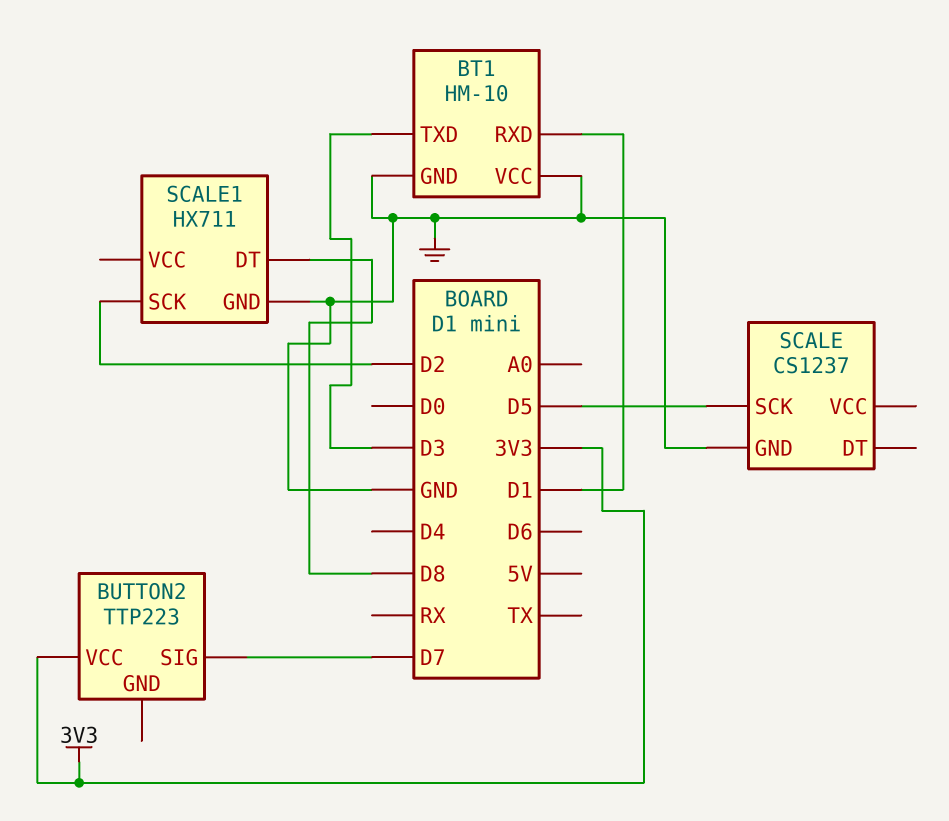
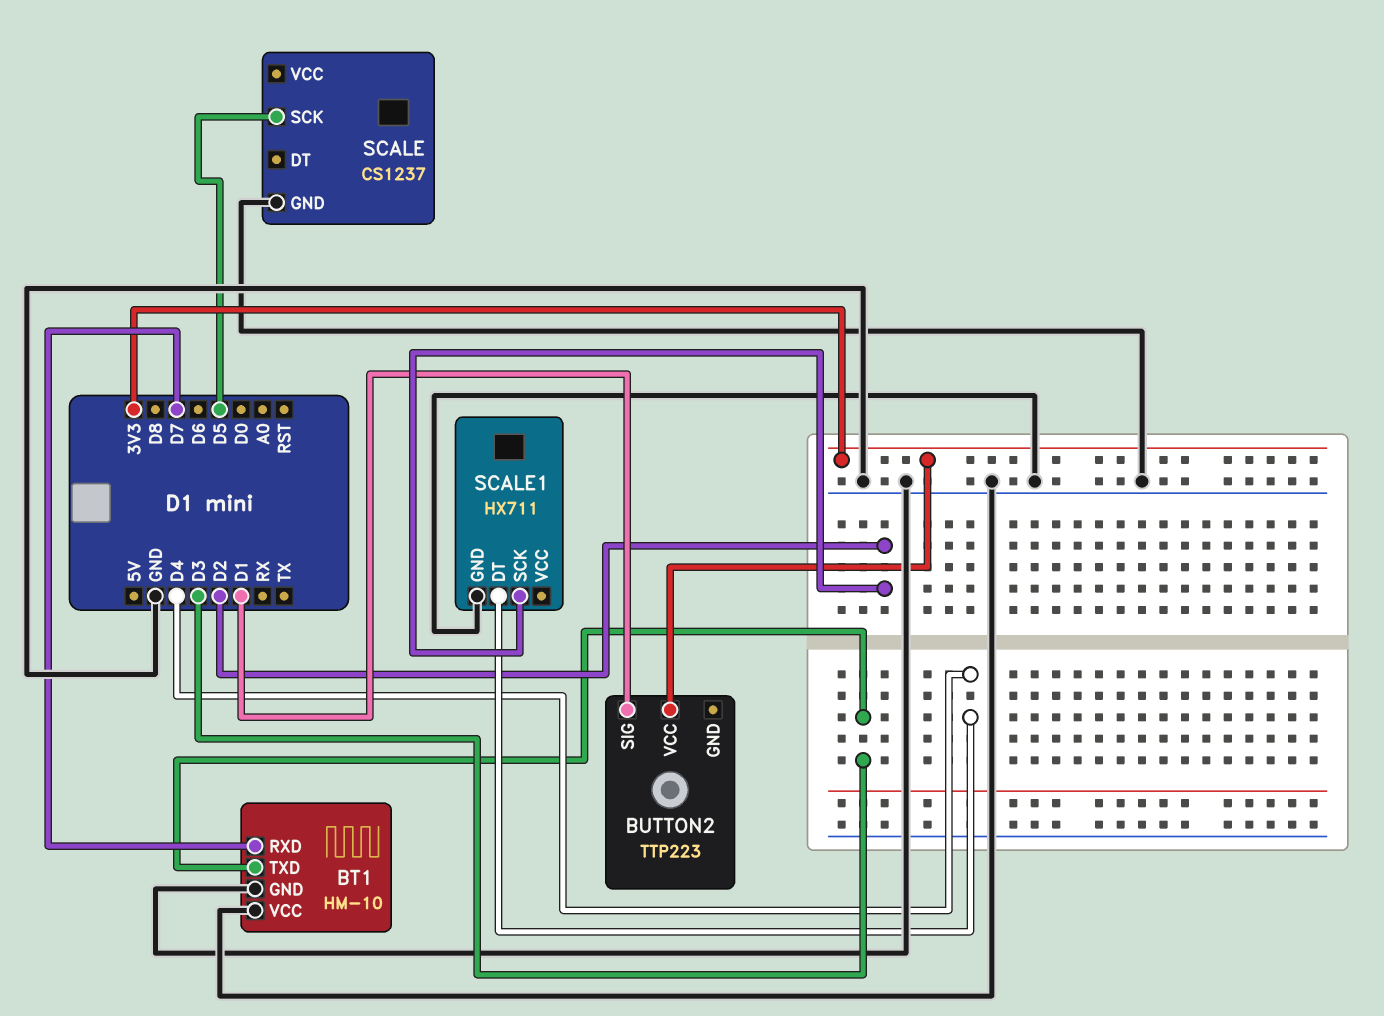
BT1 pin RXD: D1 -> D7
BUTTON2 pin SIG: D7 -> D1
SCALE1 pin DT: D8 -> D4

